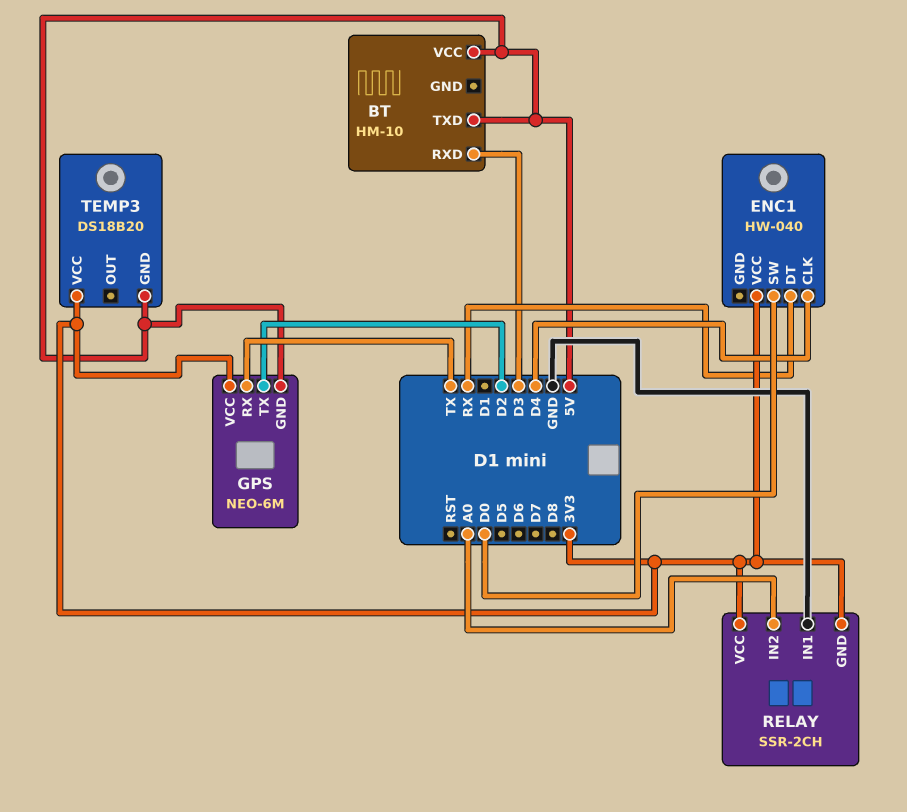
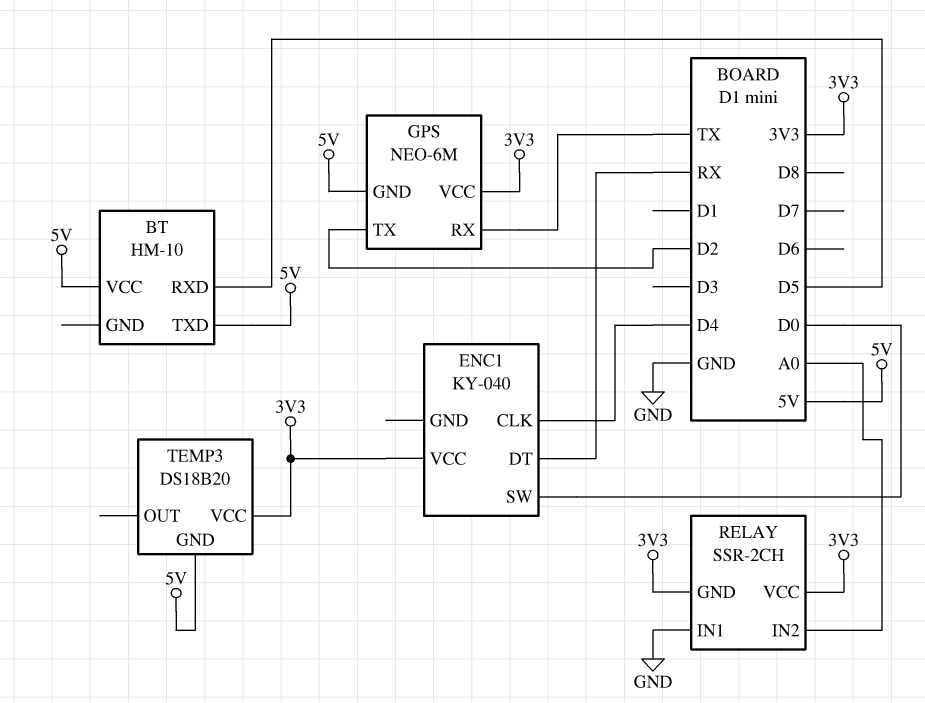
BT pin RXD: D3 -> D5
ENC1: HW-040 -> KY-040

